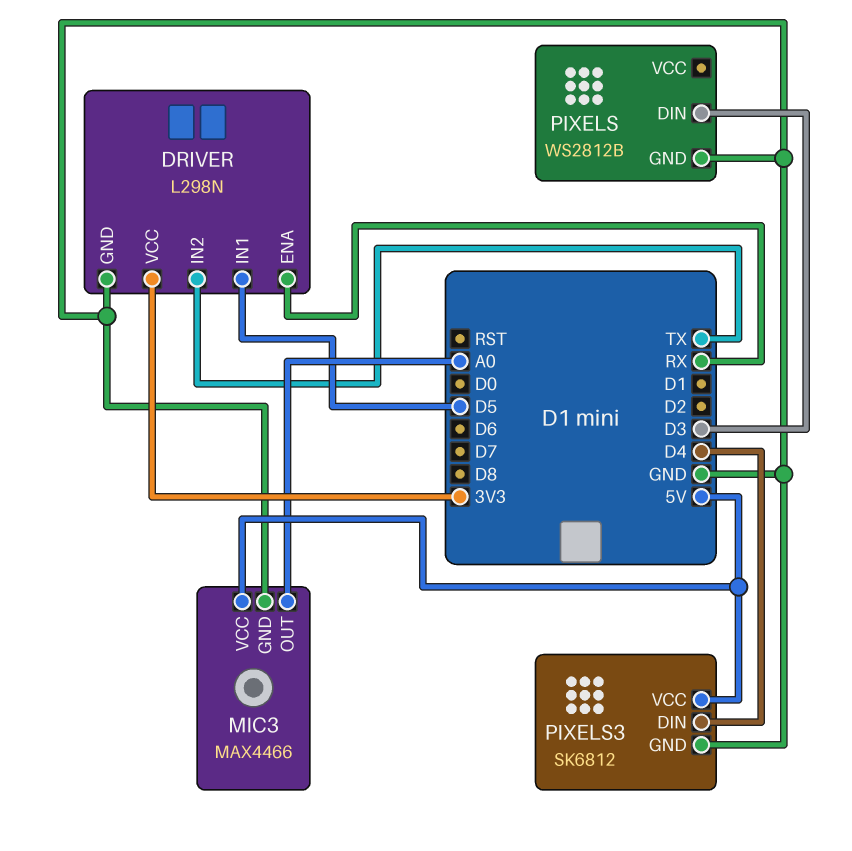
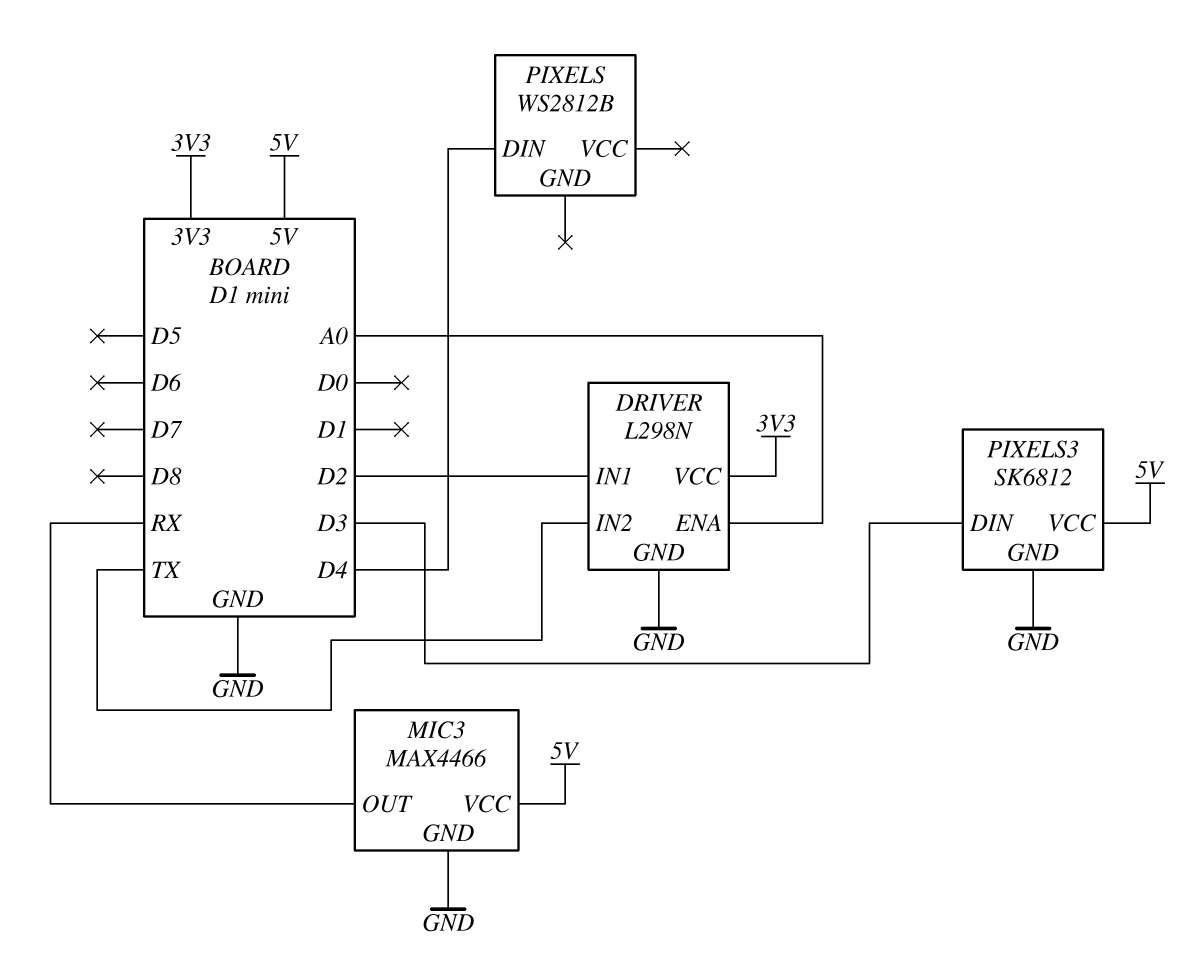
DRIVER pin ENA: RX -> A0
DRIVER pin IN1: D5 -> D2
MIC3 pin OUT: A0 -> RX
PIXELS pin DIN: D3 -> D4
PIXELS pin GND: GND -> none
PIXELS3 pin DIN: D4 -> D3

